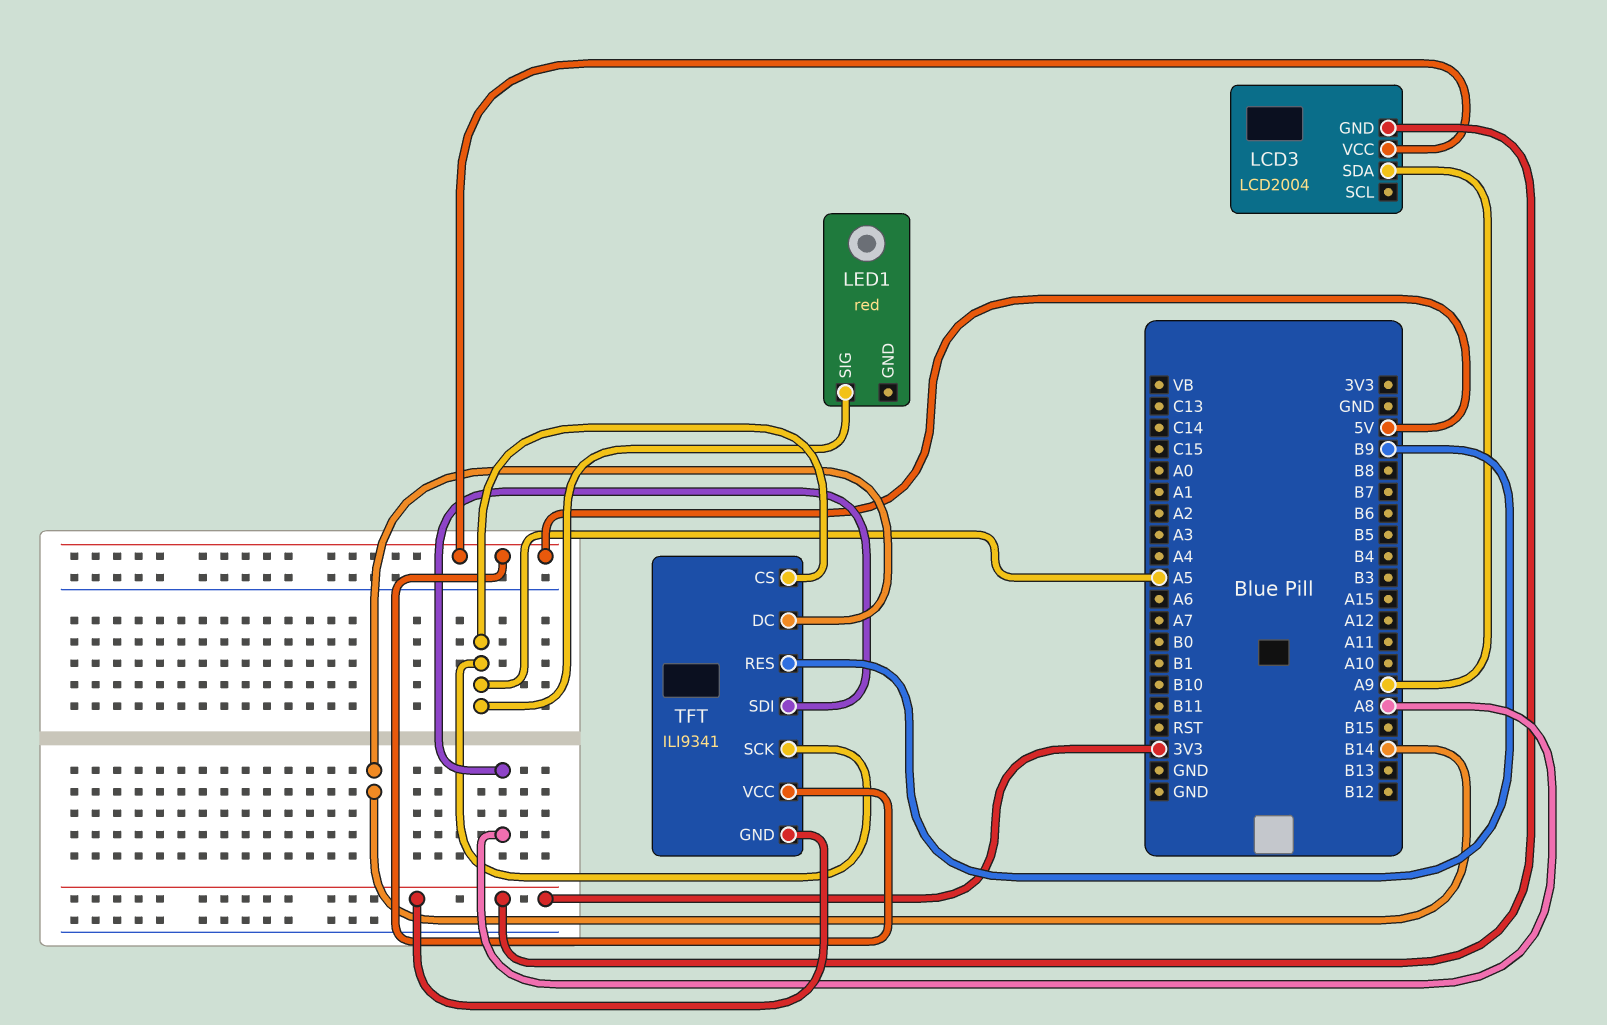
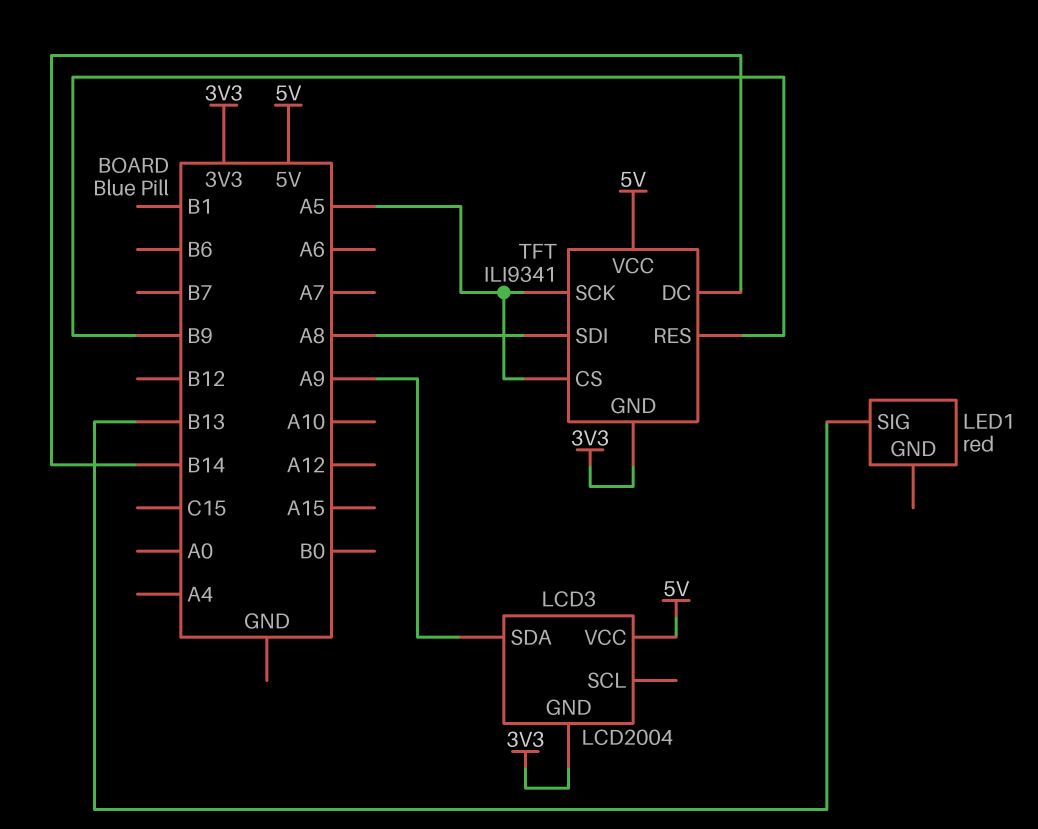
LED1 pin SIG: A5 -> B13

